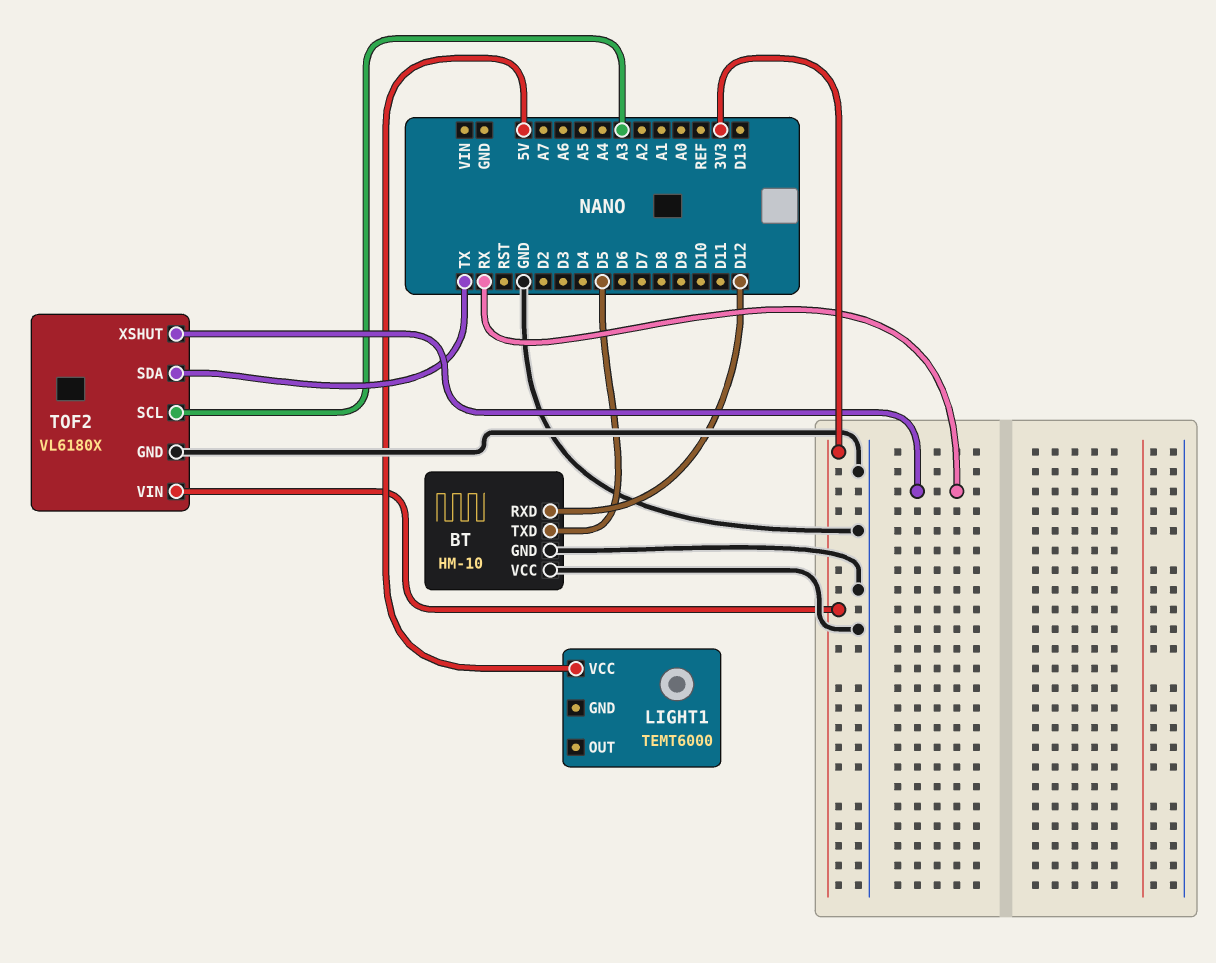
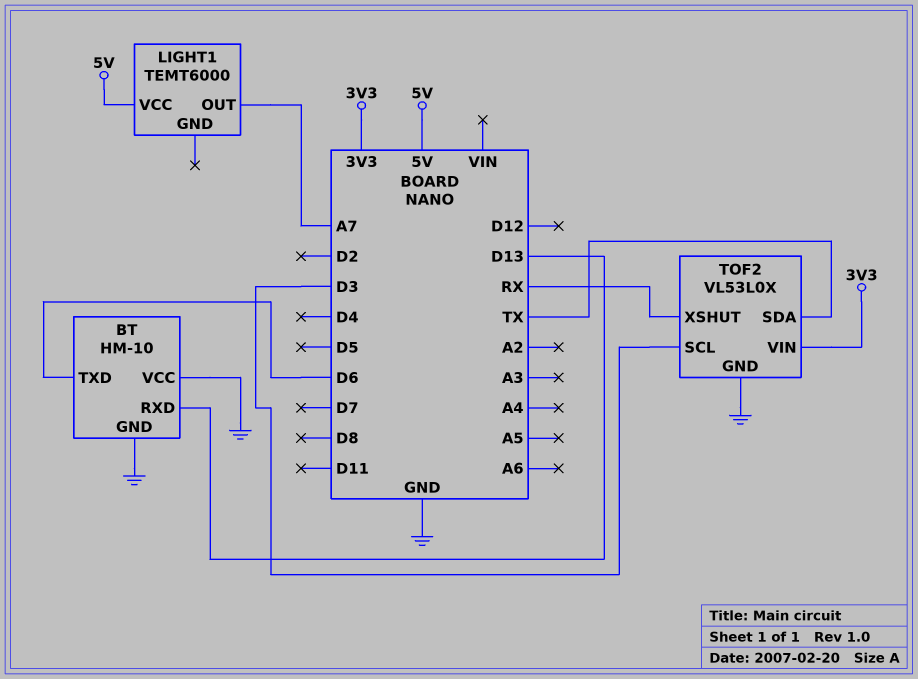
BT pin RXD: D12 -> D13
BT pin TXD: D5 -> D6
LIGHT1 pin OUT: none -> A7
TOF2: VL6180X -> VL53L0X
TOF2 pin SCL: A3 -> D3

